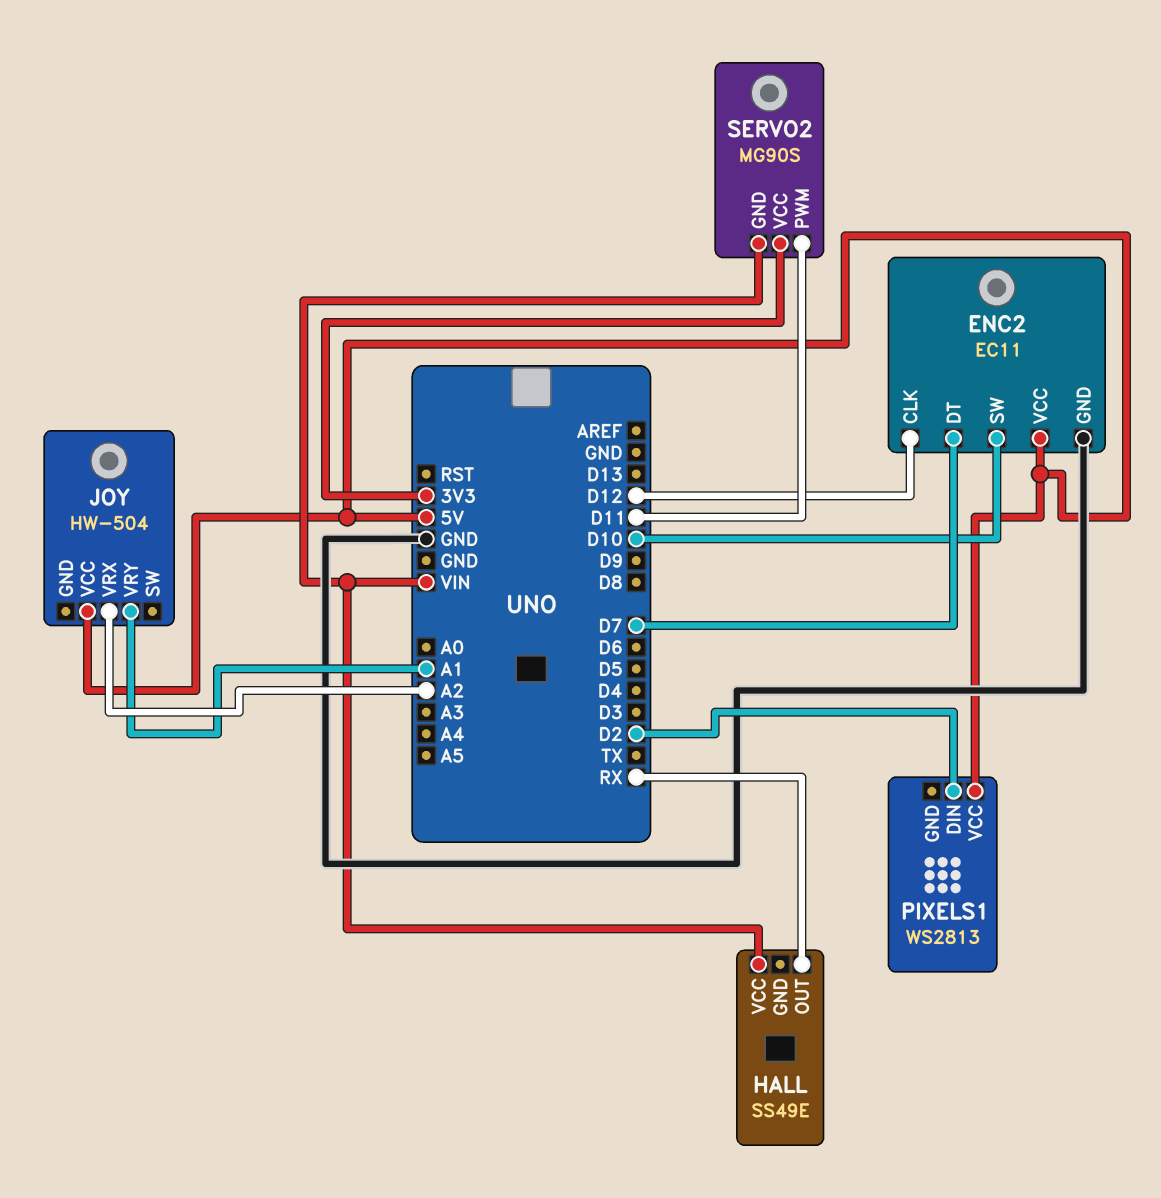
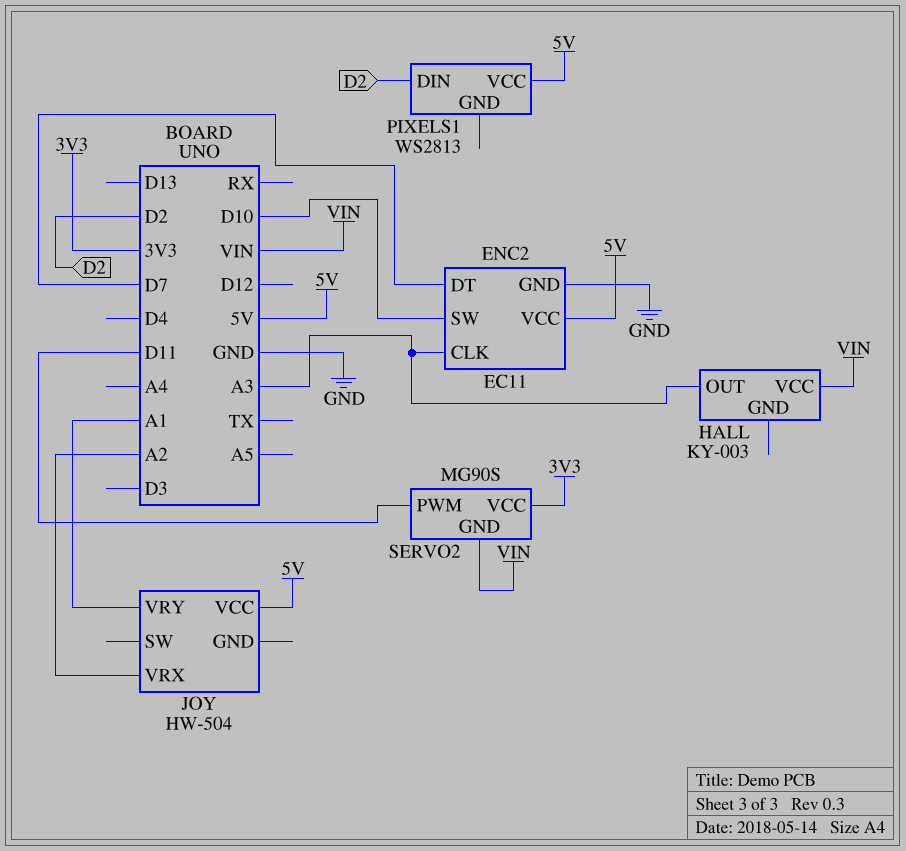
ENC2 pin CLK: D12 -> A3
HALL: SS49E -> KY-003
HALL pin OUT: RX -> A3

